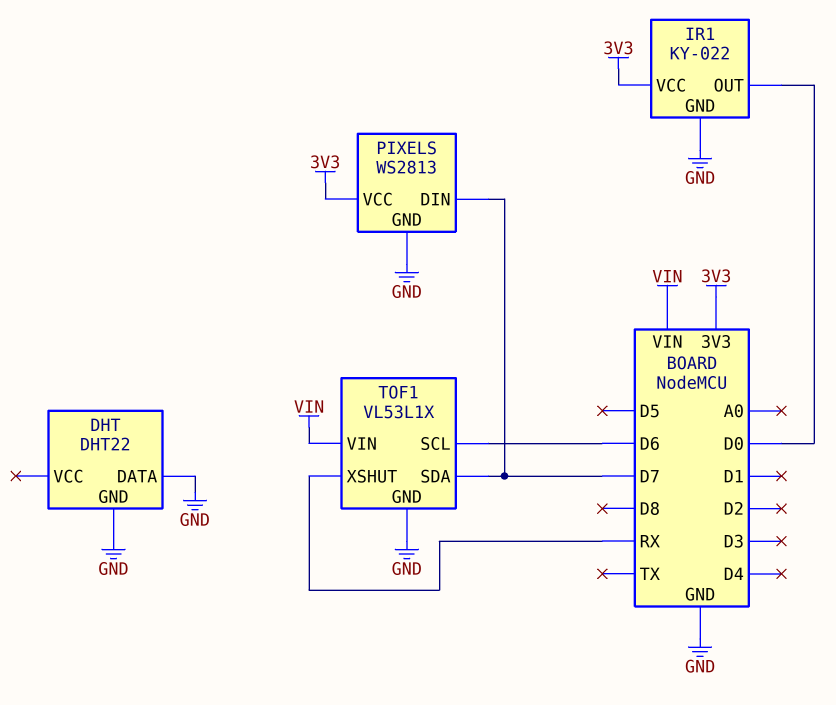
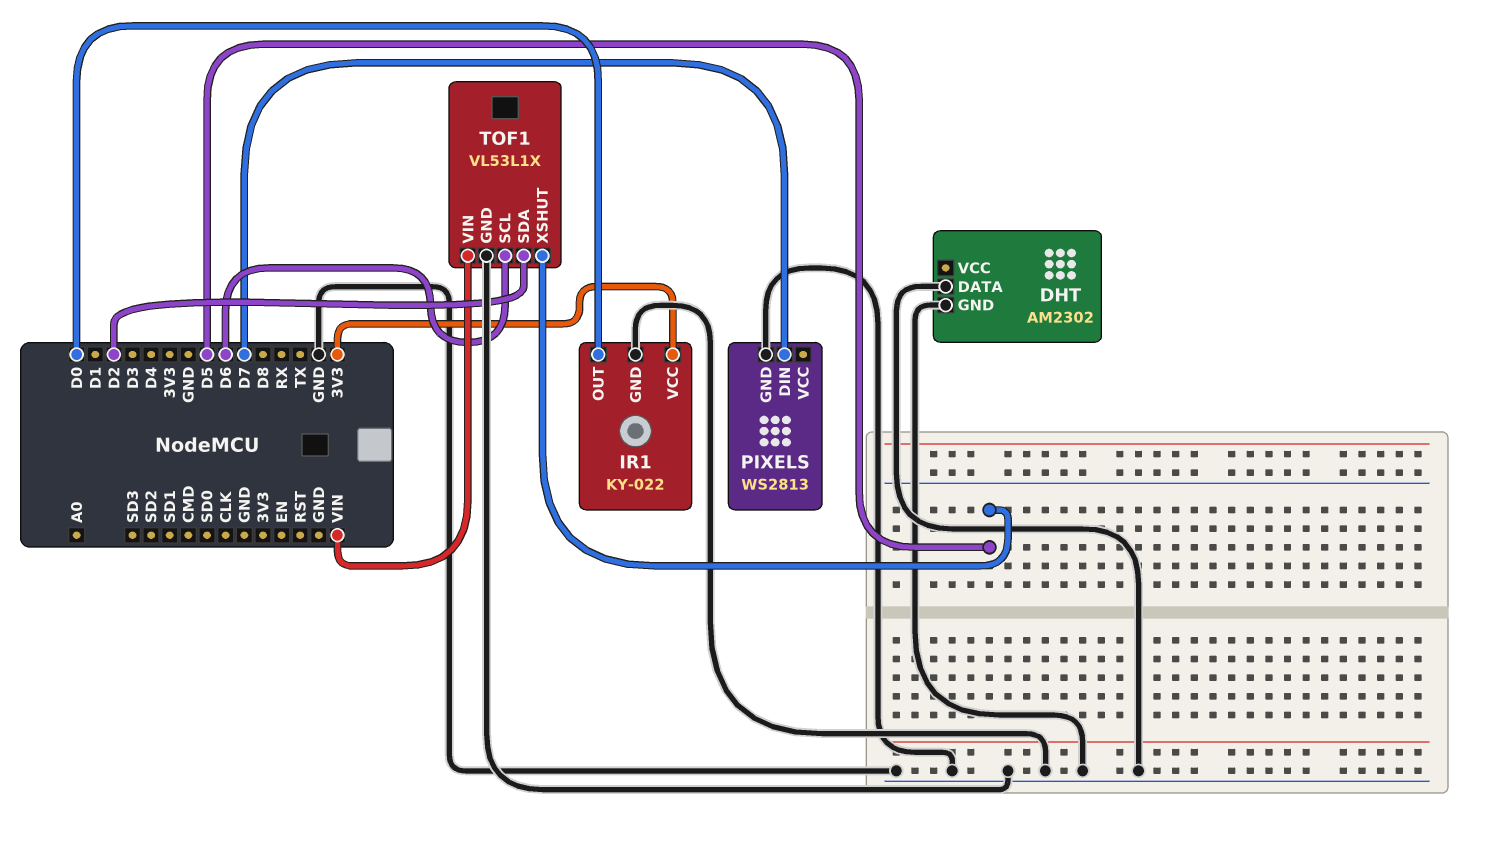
DHT: DHT22 -> AM2302
PIXELS pin VCC: 3V3 -> none
TOF1 pin SDA: D7 -> D2
TOF1 pin XSHUT: RX -> D5

